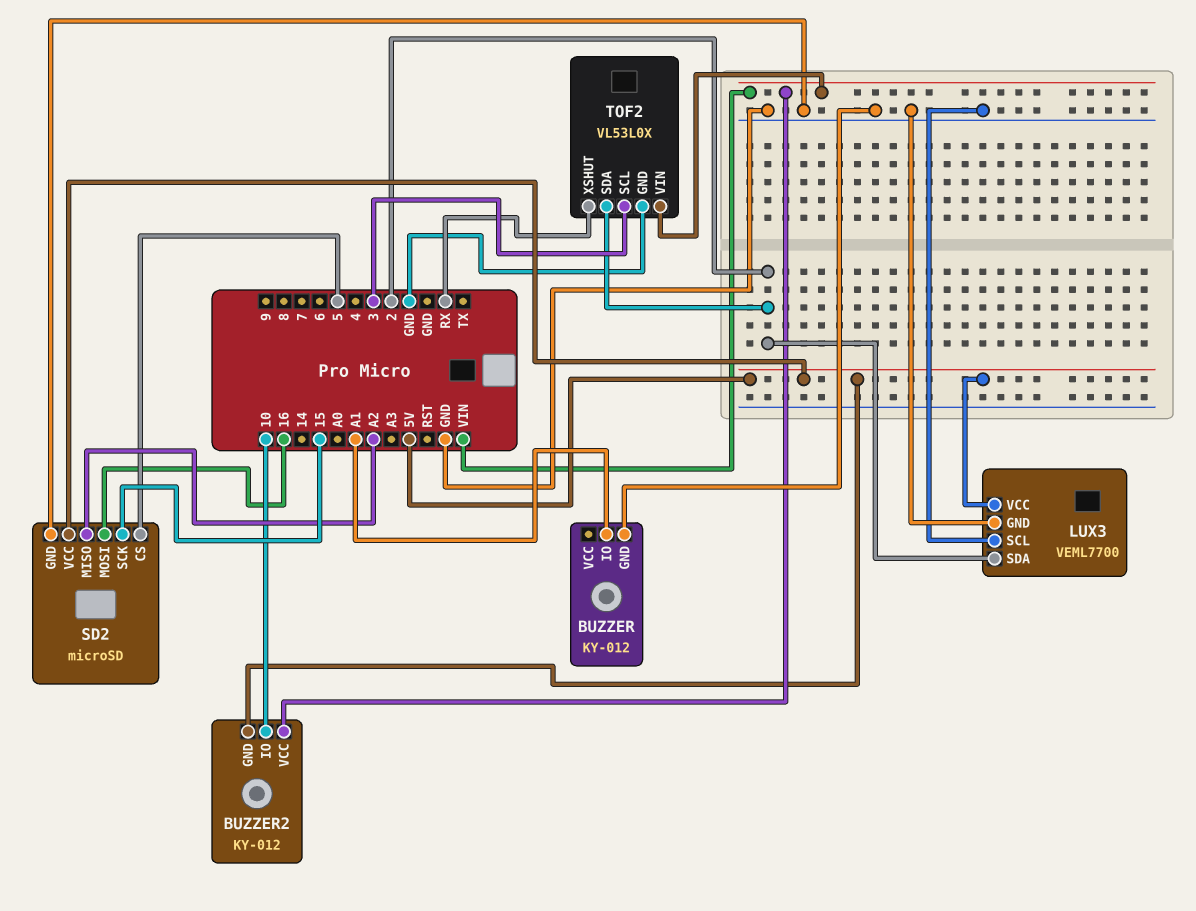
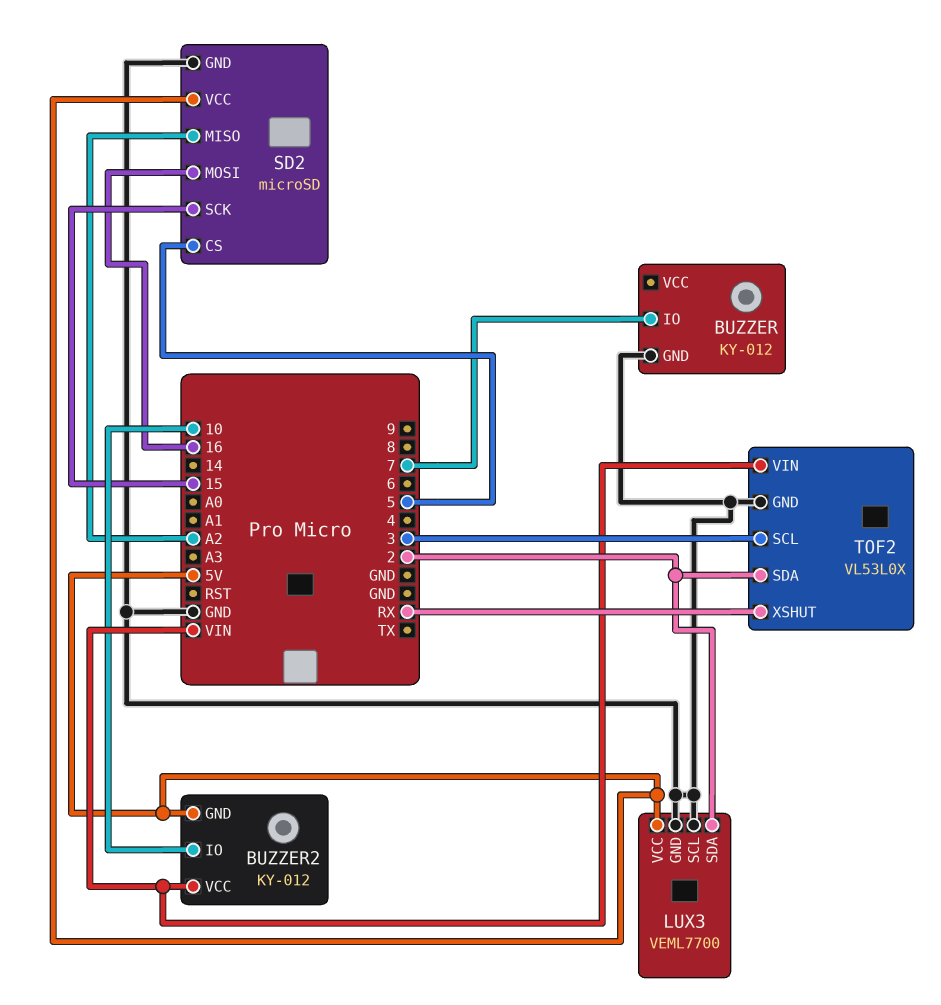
BUZZER pin IO: A1 -> 7

